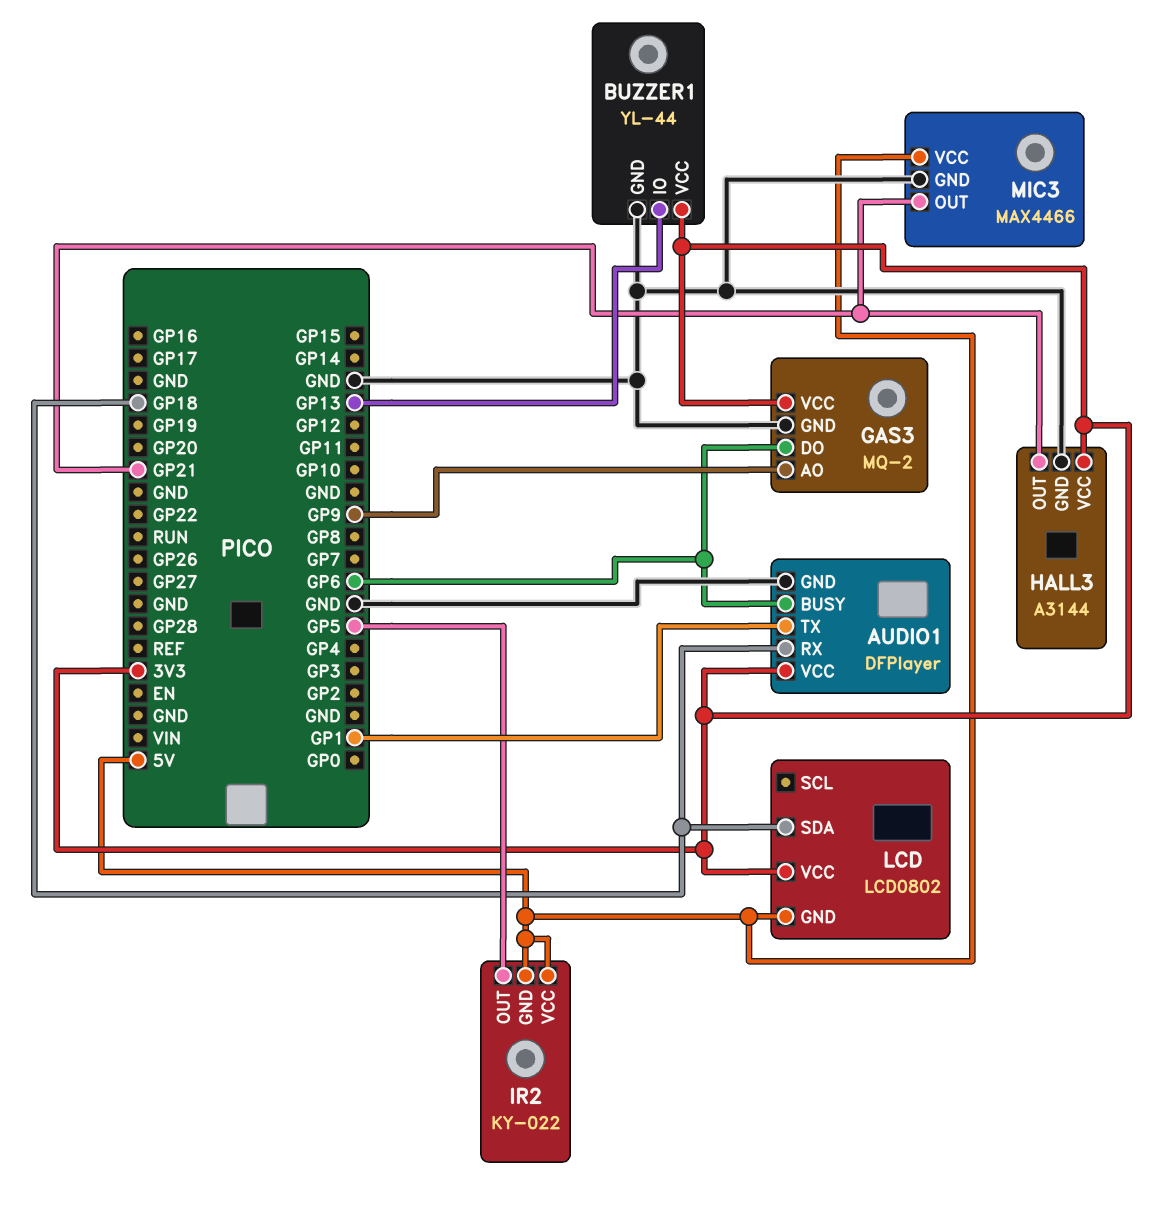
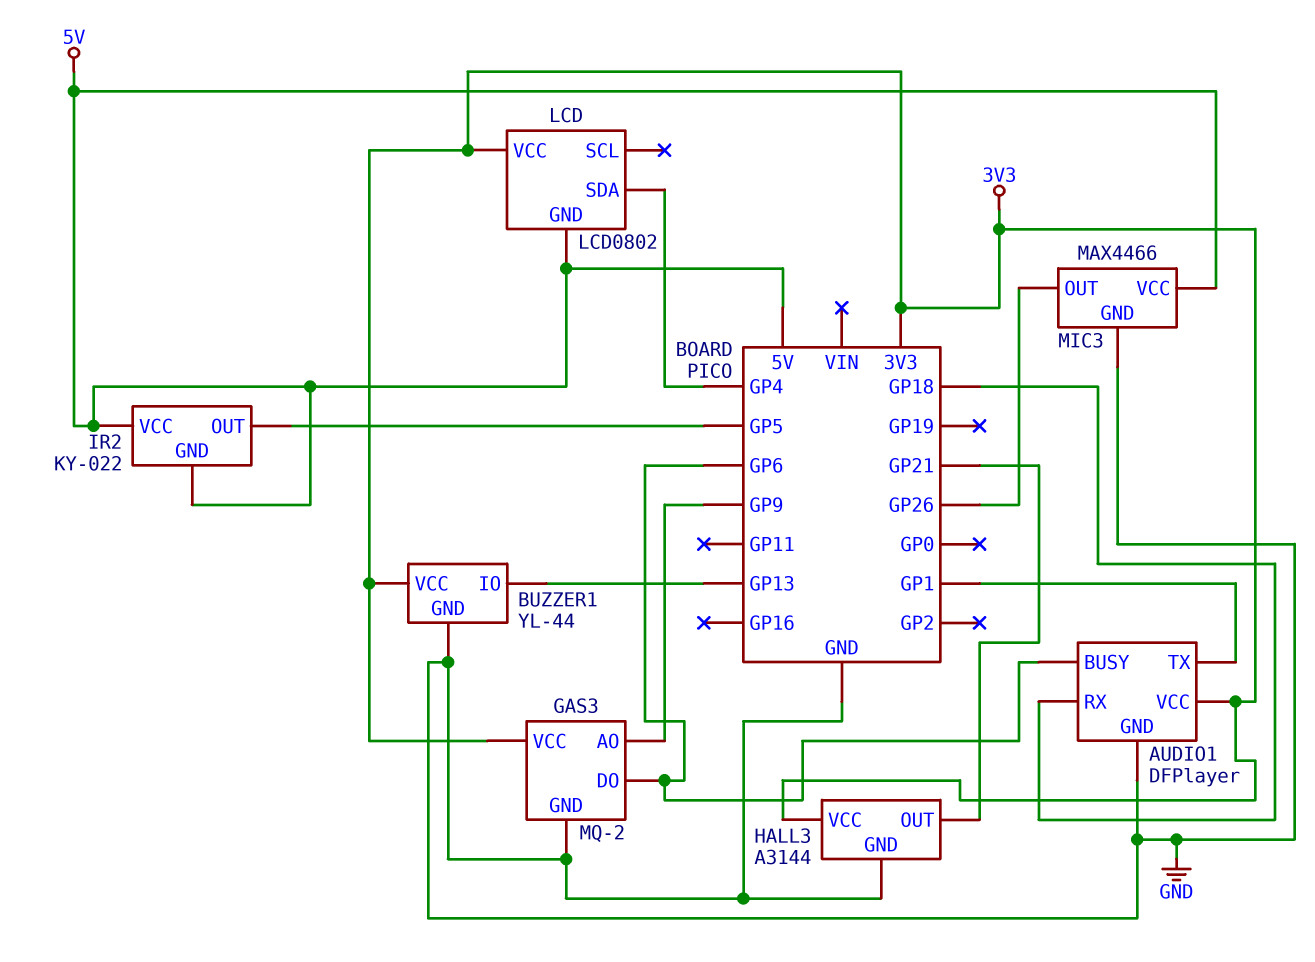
LCD pin SDA: GP18 -> GP4
MIC3 pin OUT: GP21 -> GP26

